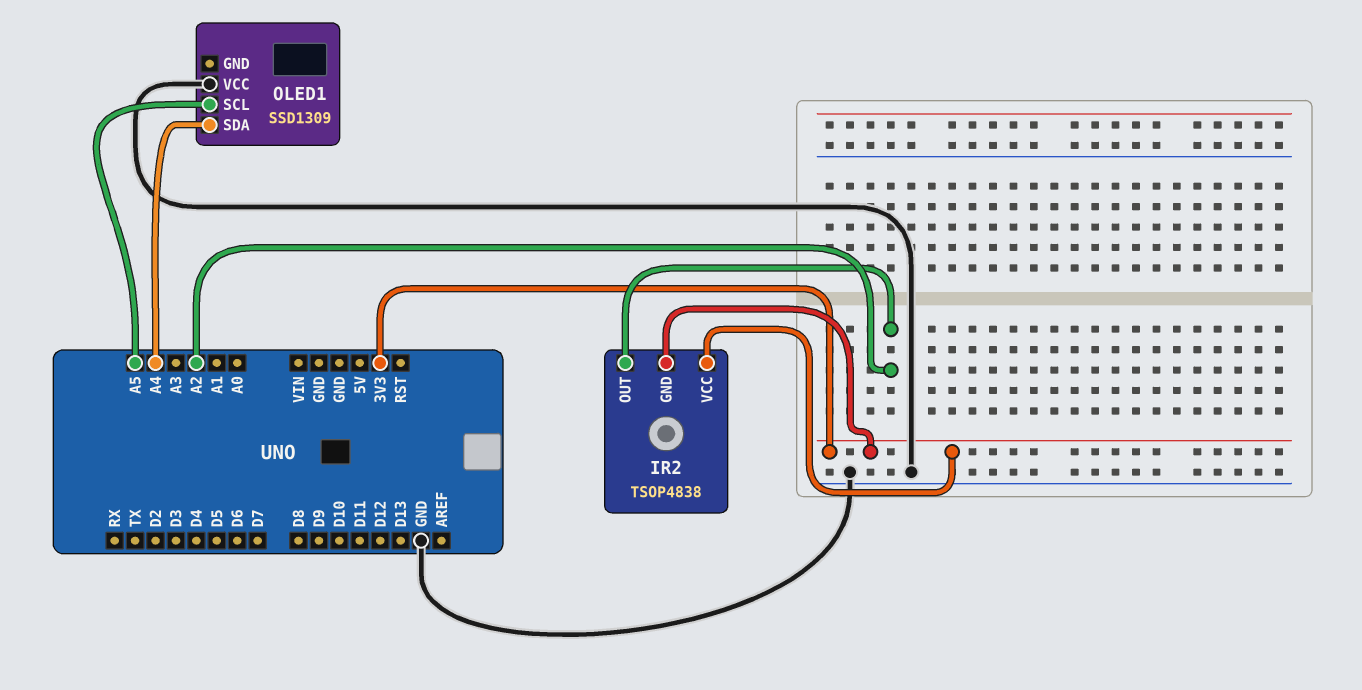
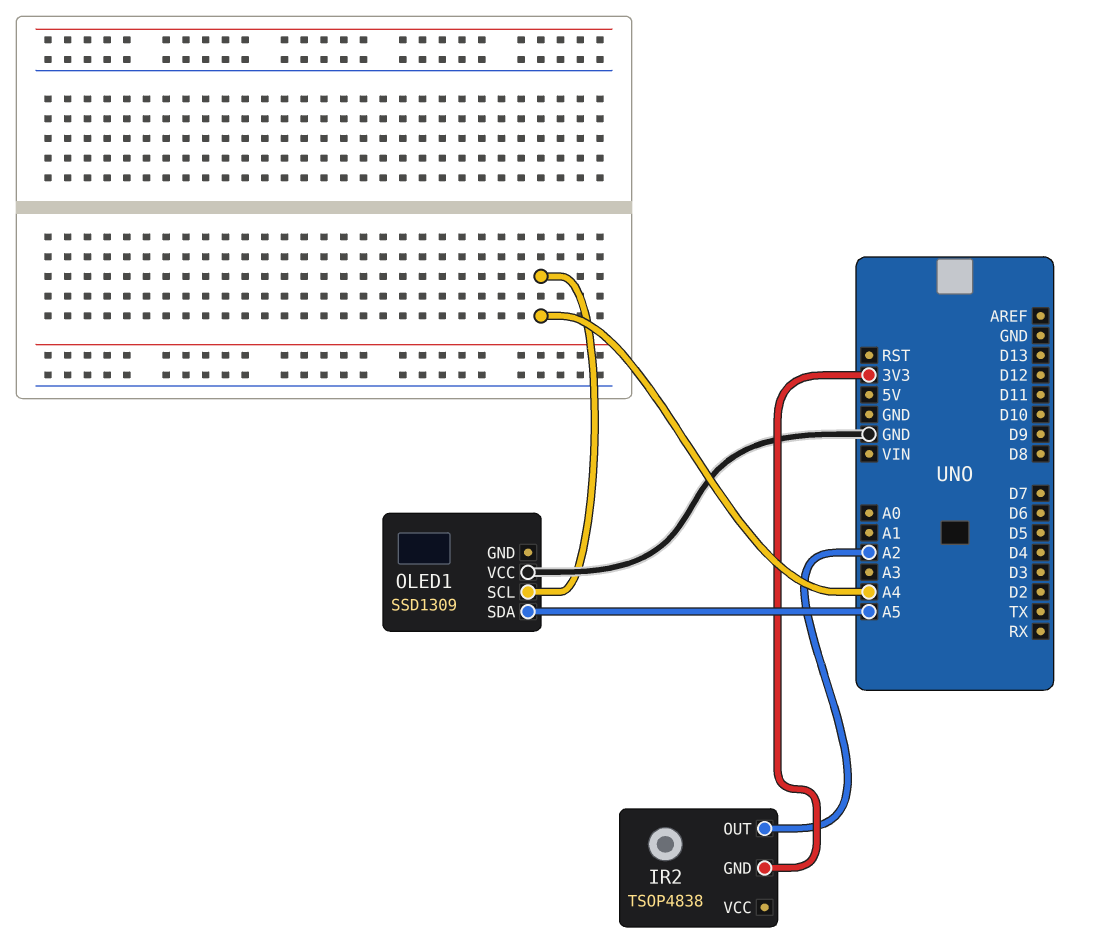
IR2 pin VCC: 3V3 -> none
OLED1 pin SCL: A5 -> A4
OLED1 pin SDA: A4 -> A5

